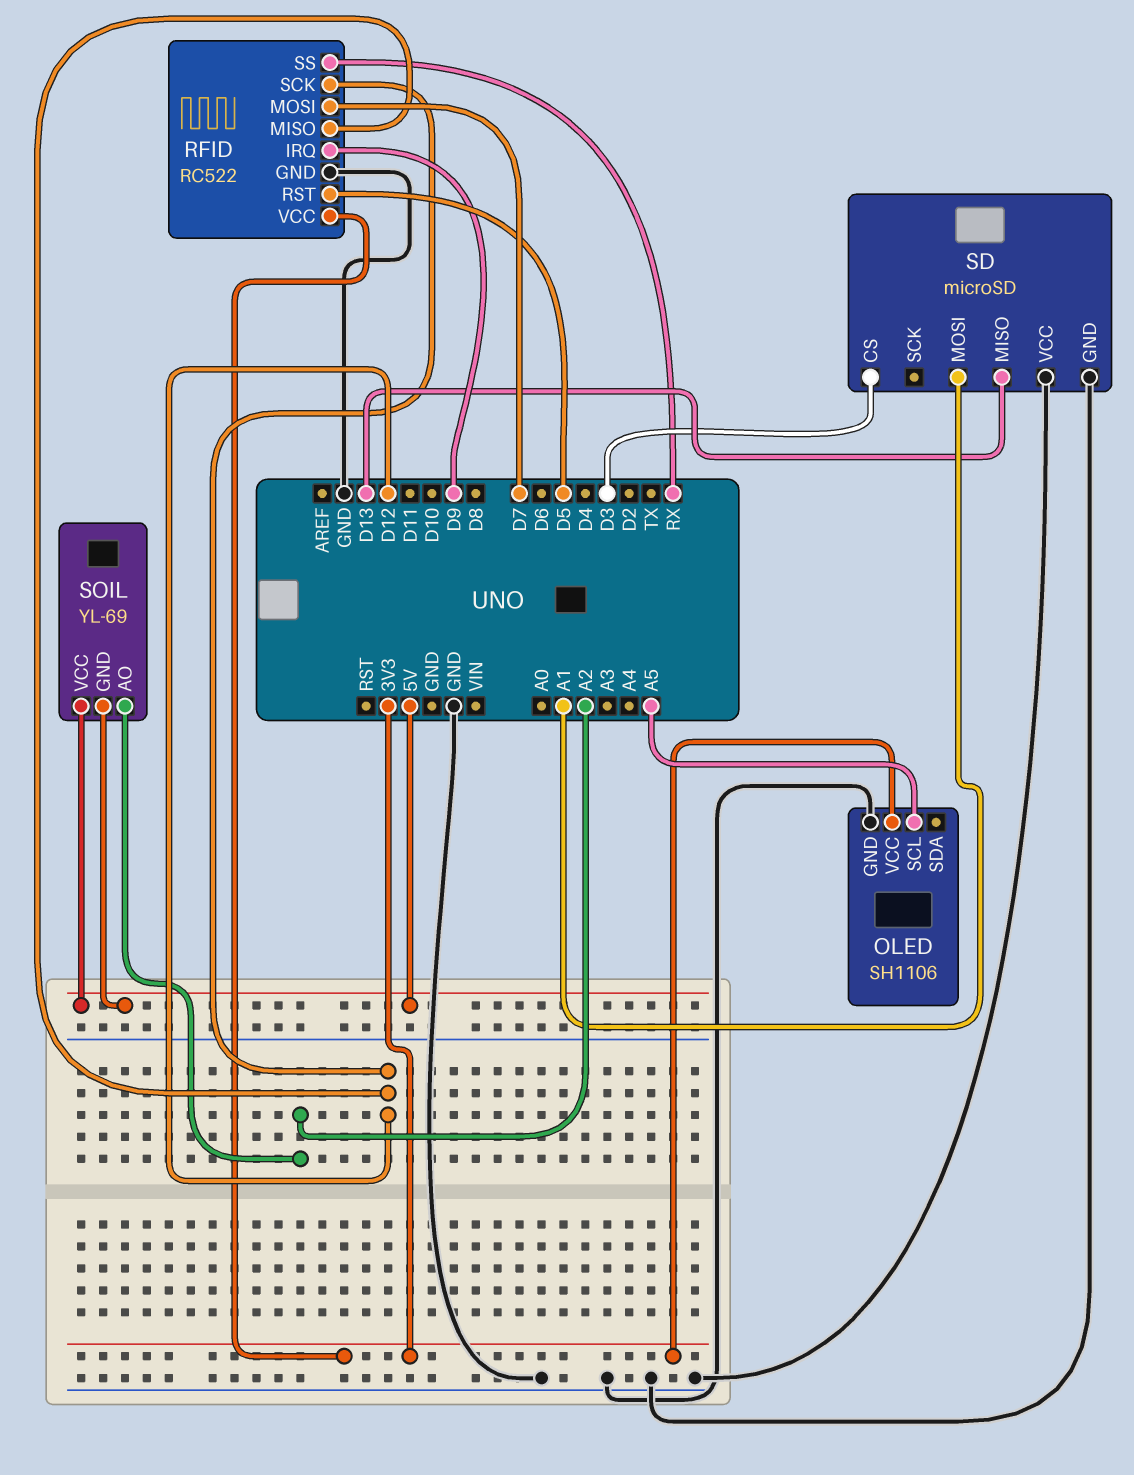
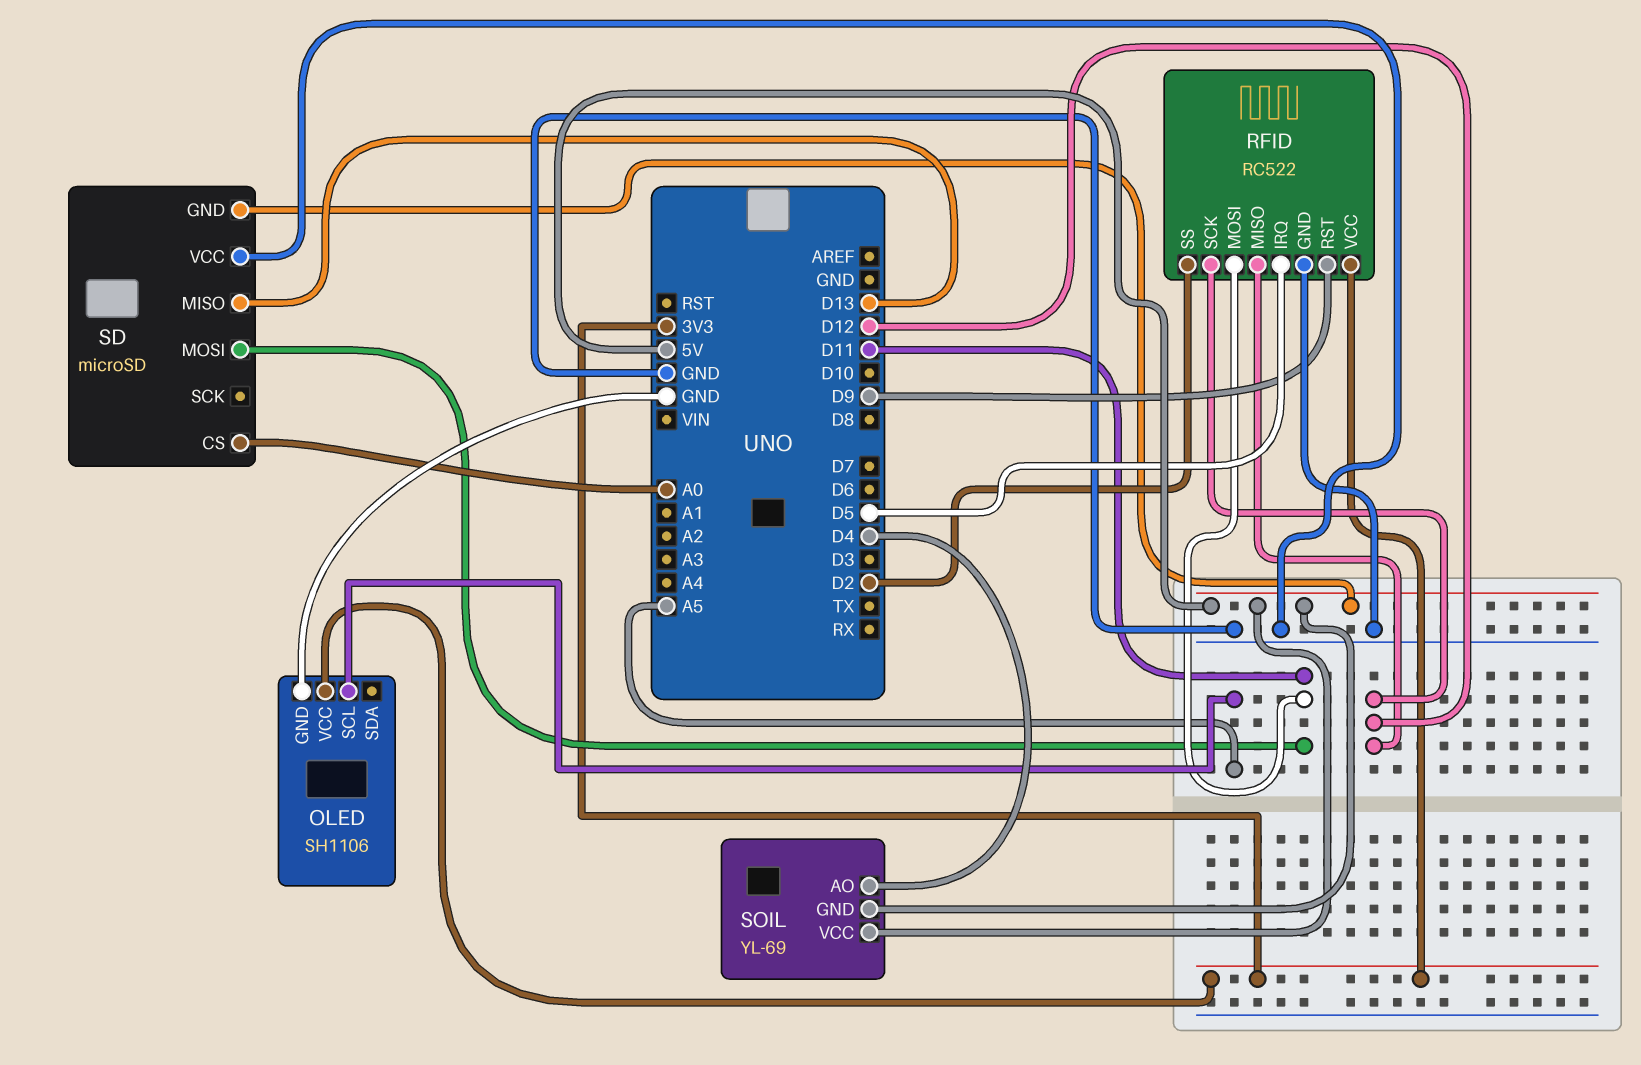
RFID pin IRQ: D9 -> D5
RFID pin MOSI: D7 -> D11
RFID pin RST: D5 -> D9
RFID pin SS: RX -> D2
SD pin CS: D3 -> A0
SD pin GND: GND -> 5V
SD pin MOSI: A1 -> D11
SOIL pin AO: A2 -> D4

